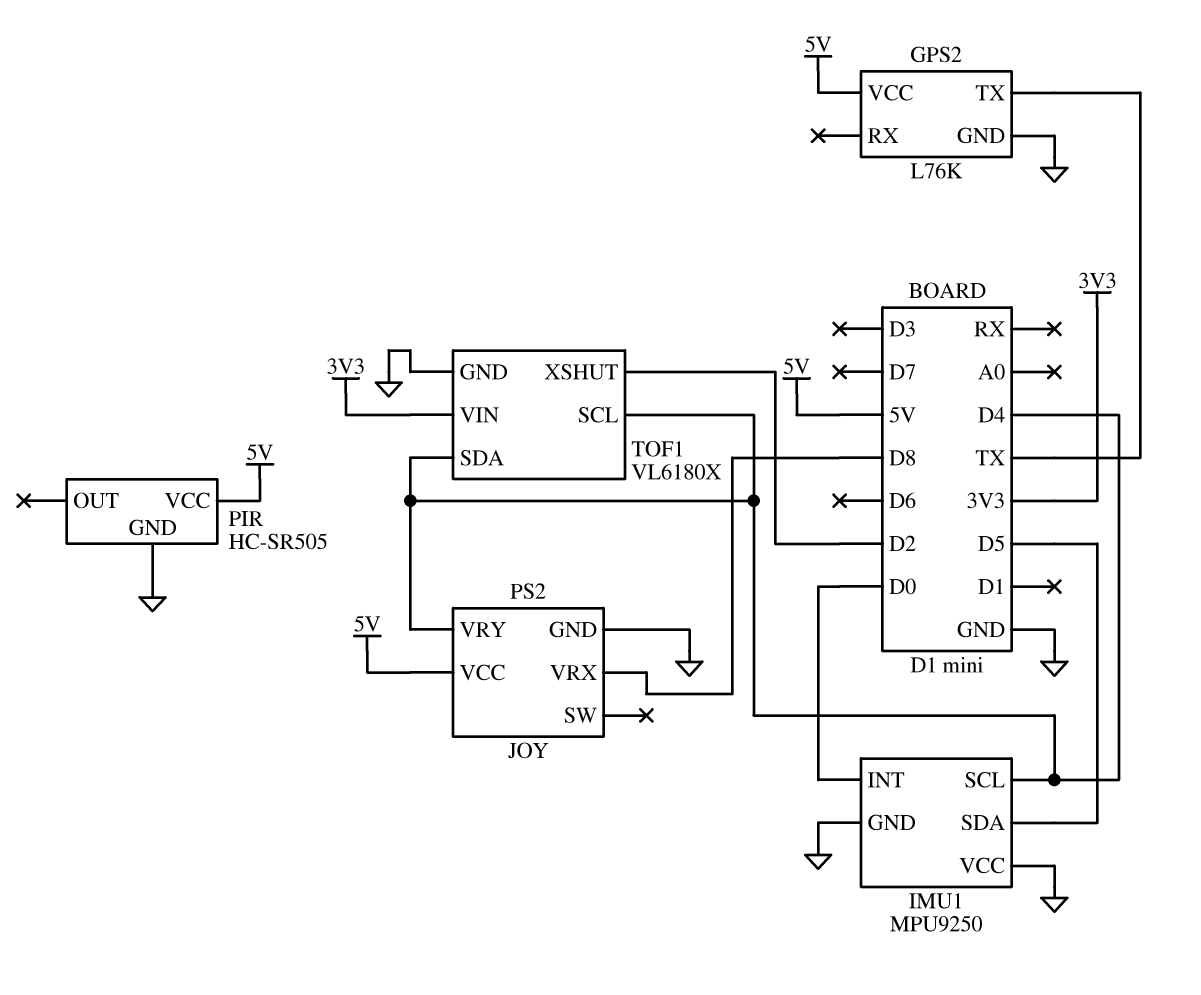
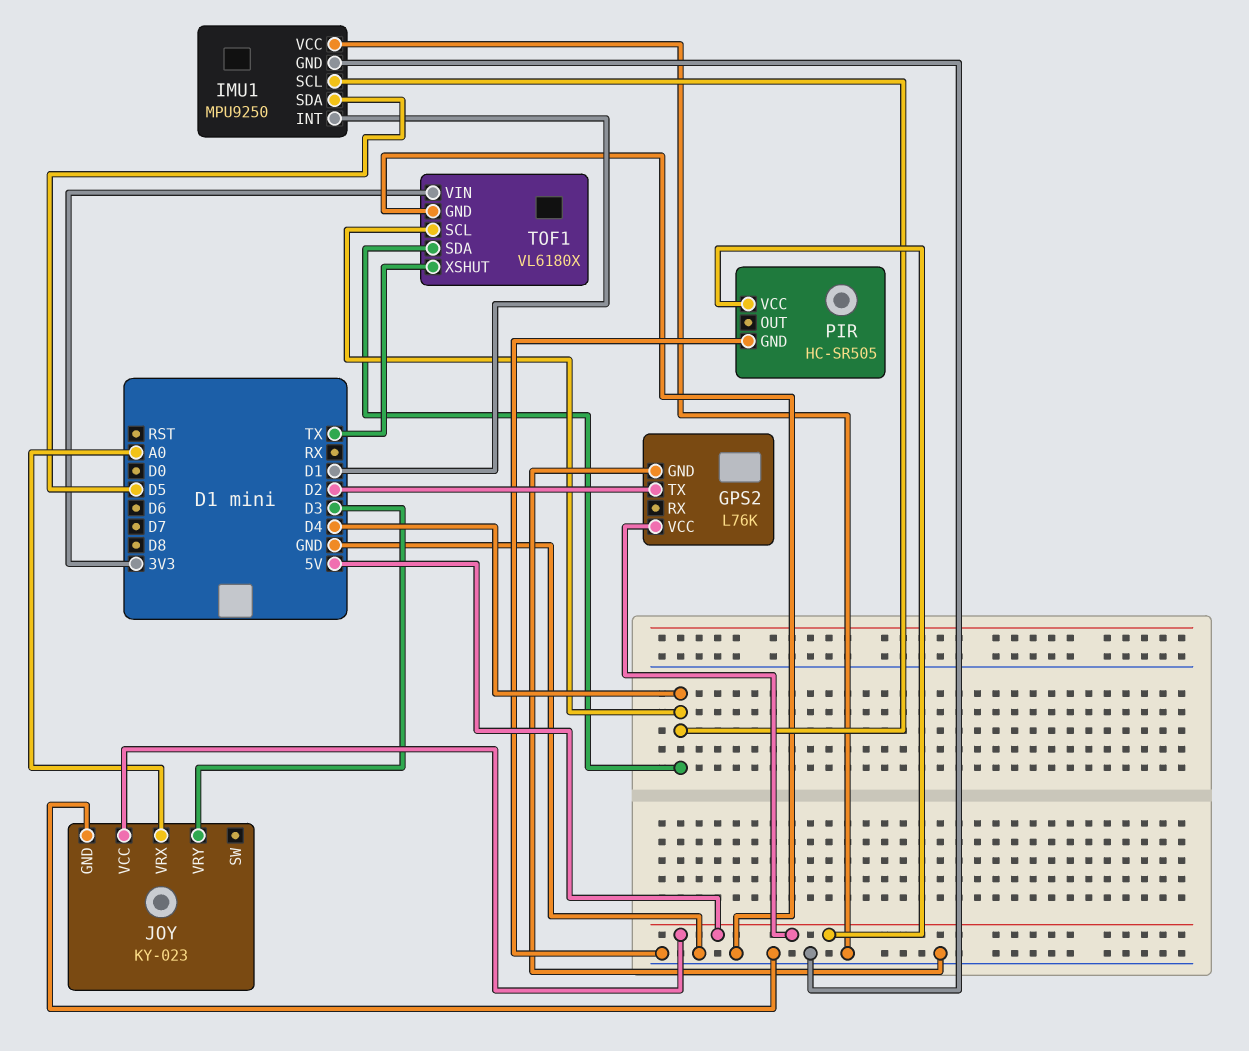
GPS2 pin TX: TX -> D2
IMU1 pin INT: D0 -> D1
JOY: PS2 -> KY-023
JOY pin VRX: D8 -> A0
JOY pin VRY: D4 -> D3
TOF1 pin XSHUT: D2 -> TX

